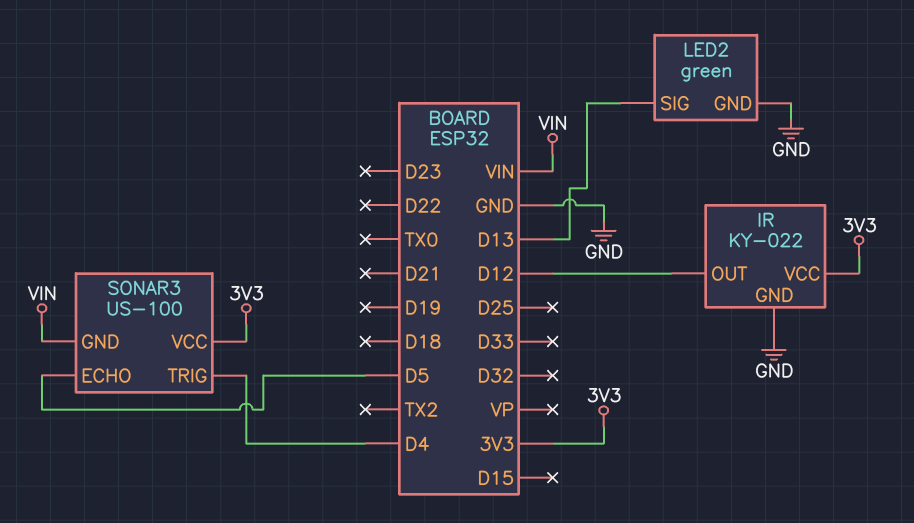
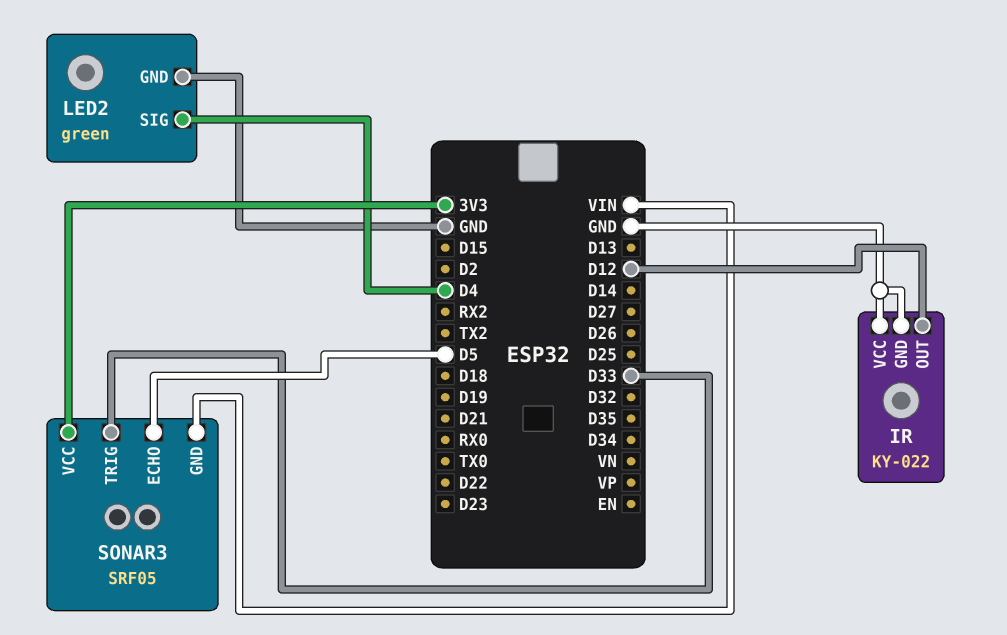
IR pin VCC: 3V3 -> GND
LED2 pin SIG: D13 -> D4
SONAR3: US-100 -> SRF05
SONAR3 pin TRIG: D4 -> D33

